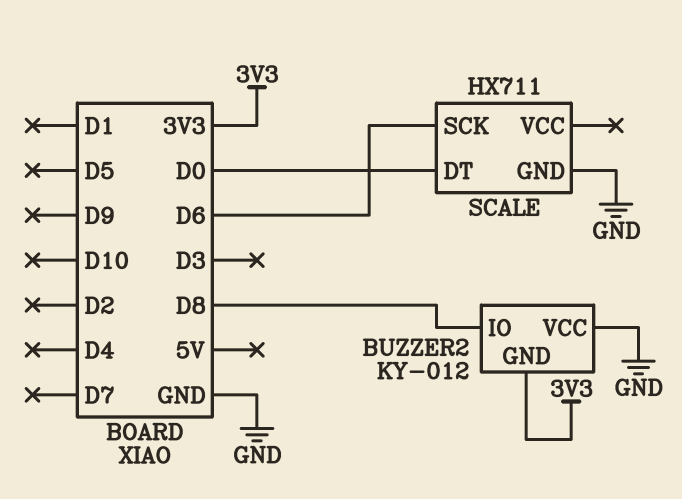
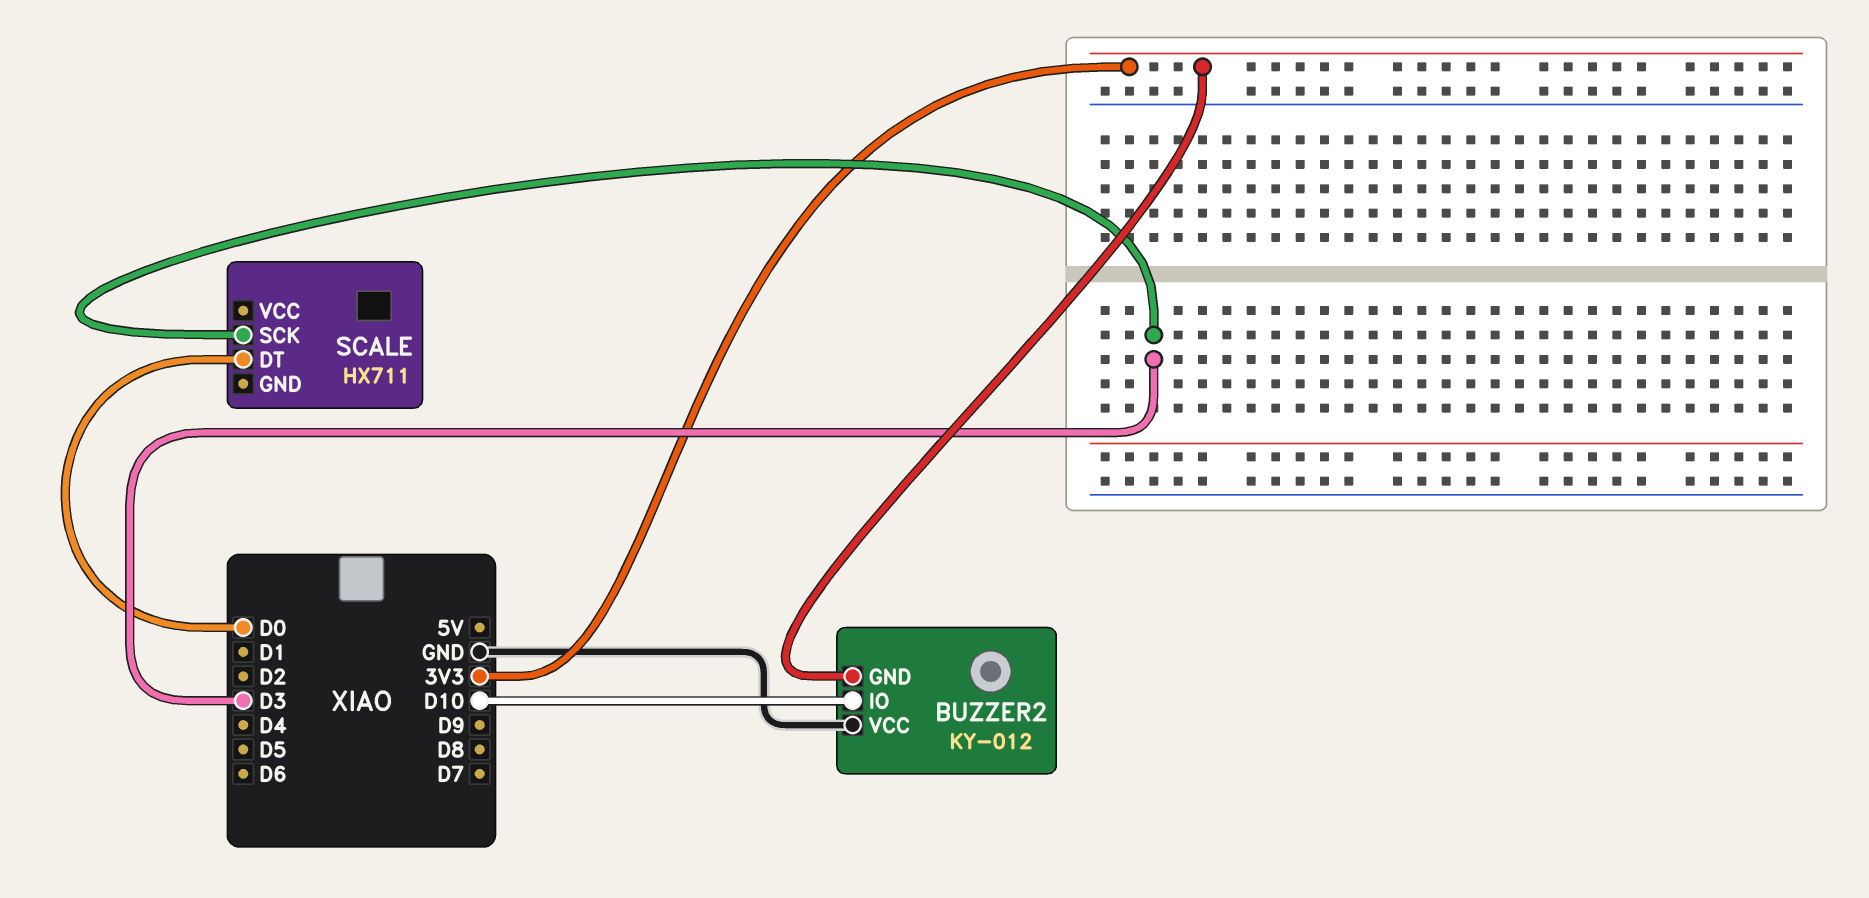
BUZZER2 pin IO: D8 -> D10
SCALE pin GND: GND -> none
SCALE pin SCK: D6 -> D3

